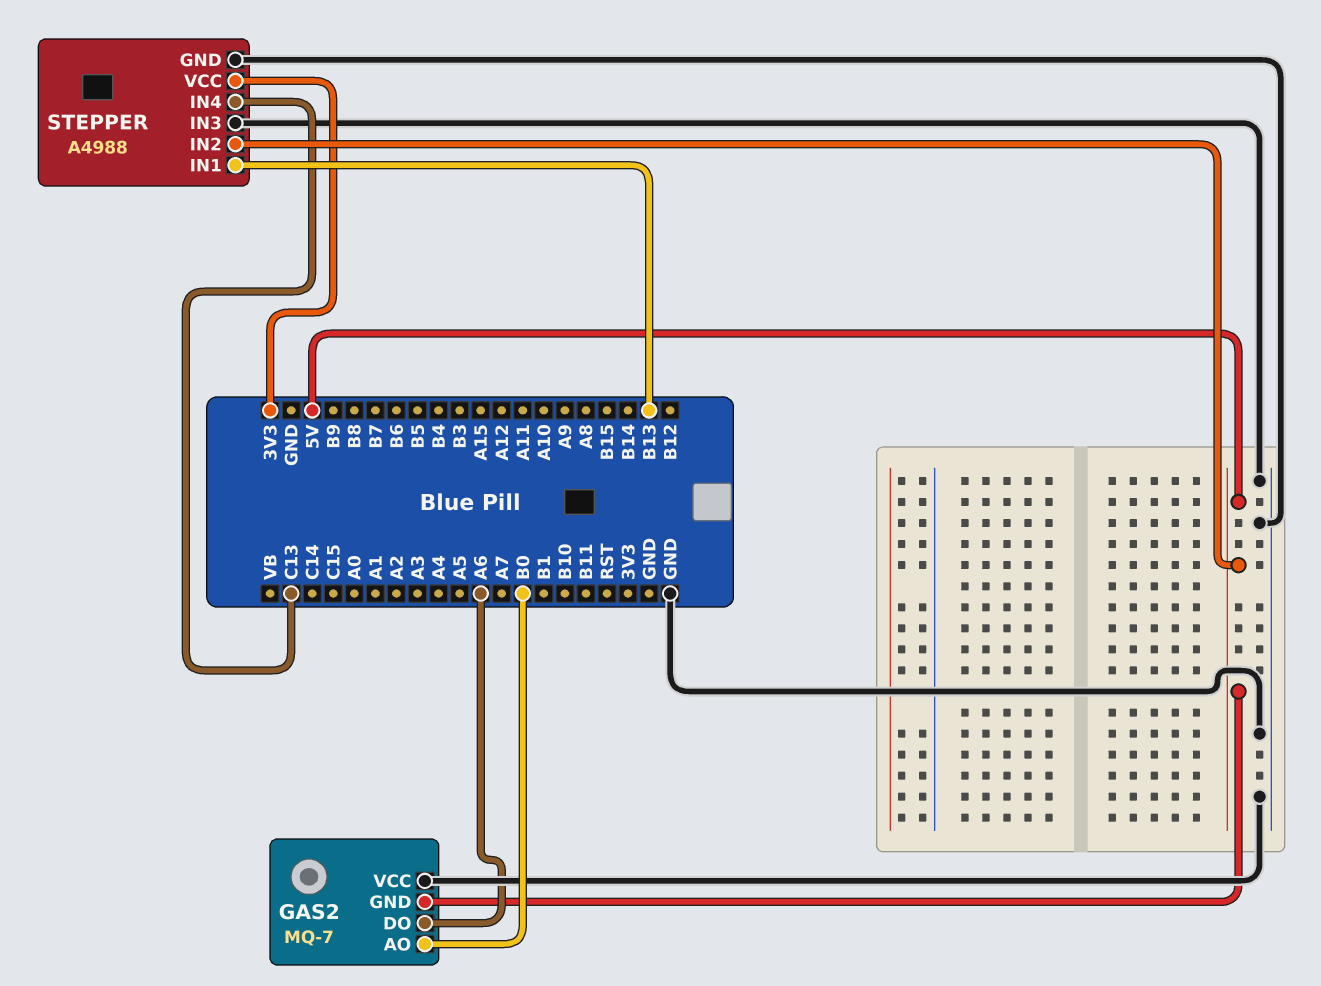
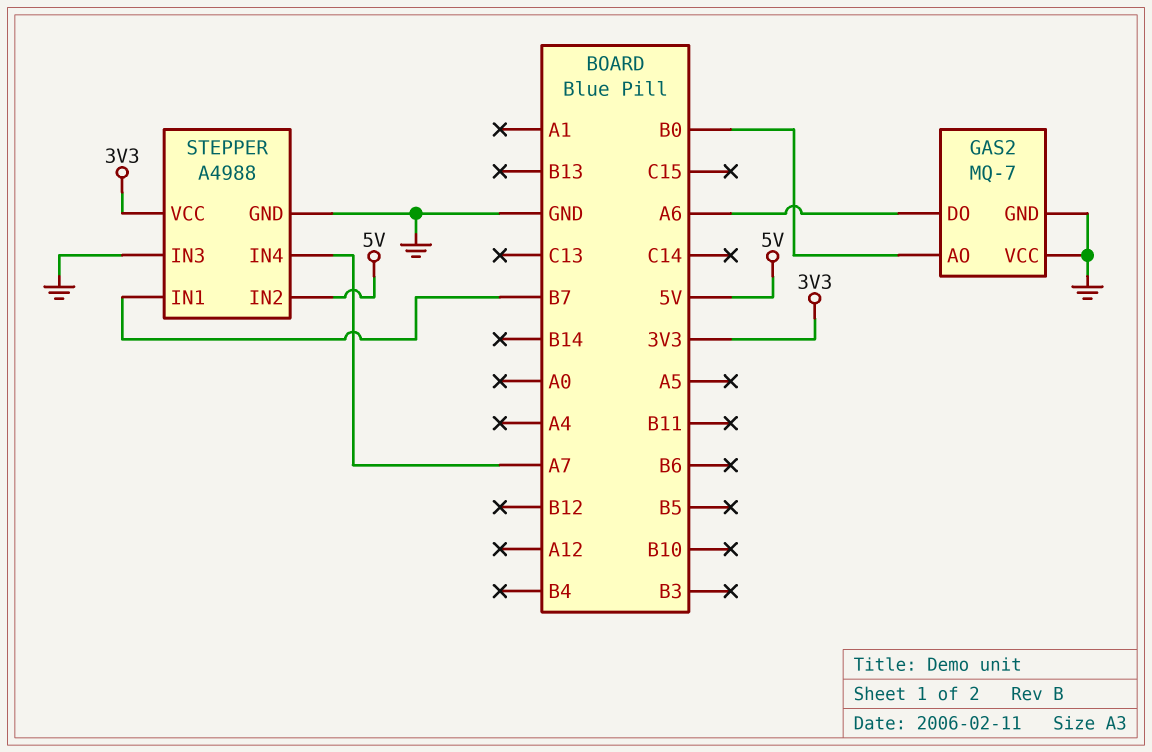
GAS2 pin GND: 5V -> GND
STEPPER pin IN1: B13 -> B7
STEPPER pin IN4: C13 -> A7

